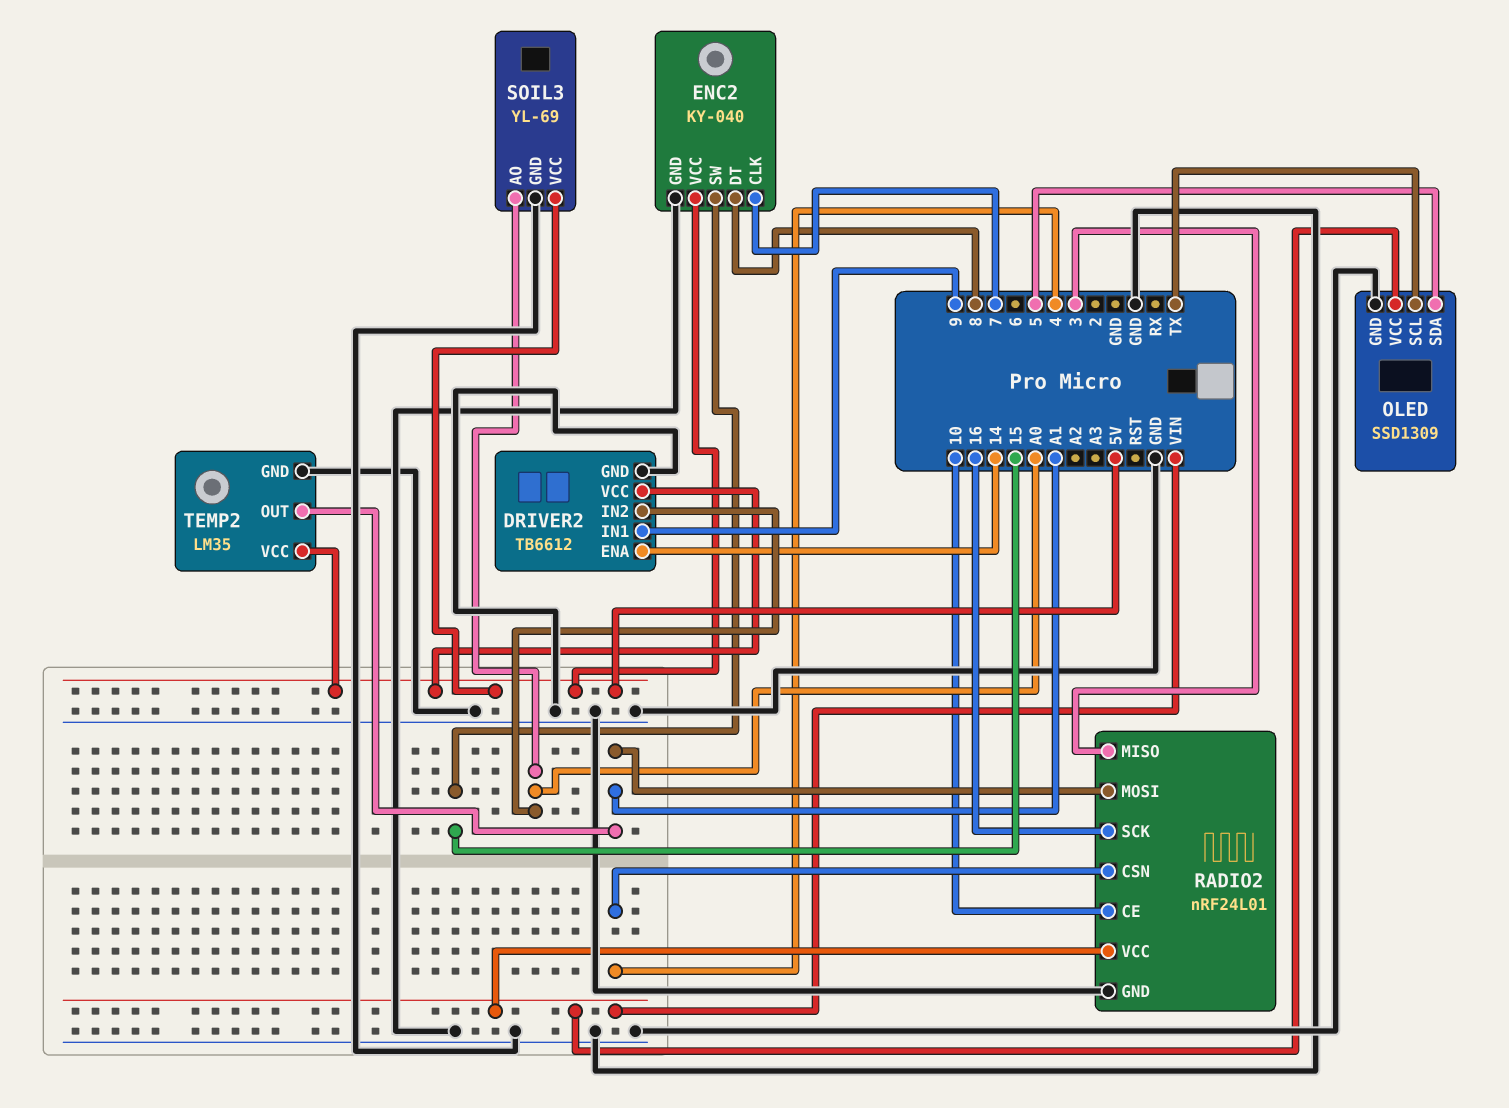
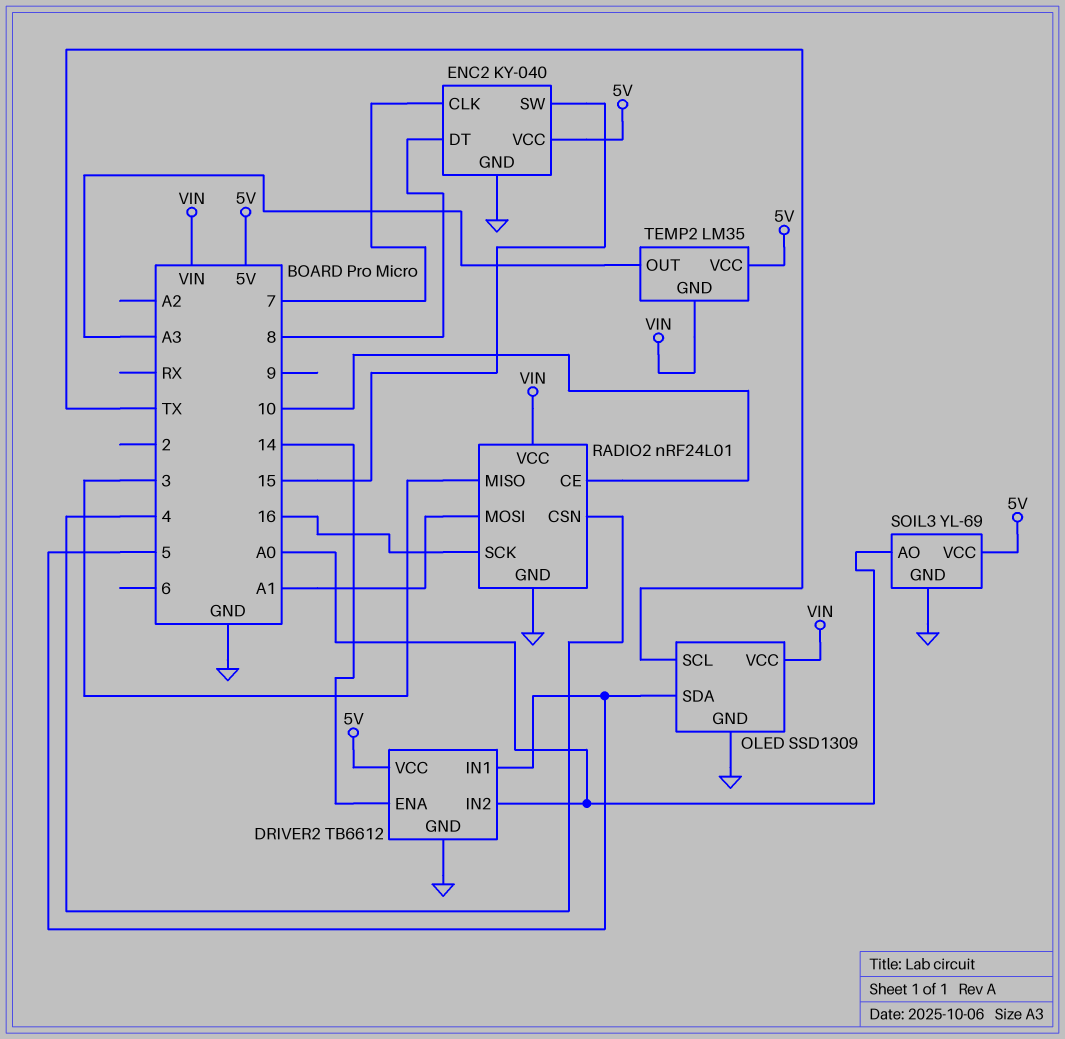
DRIVER2 pin IN1: 9 -> 5
TEMP2 pin GND: GND -> VIN
TEMP2 pin OUT: A1 -> A3

